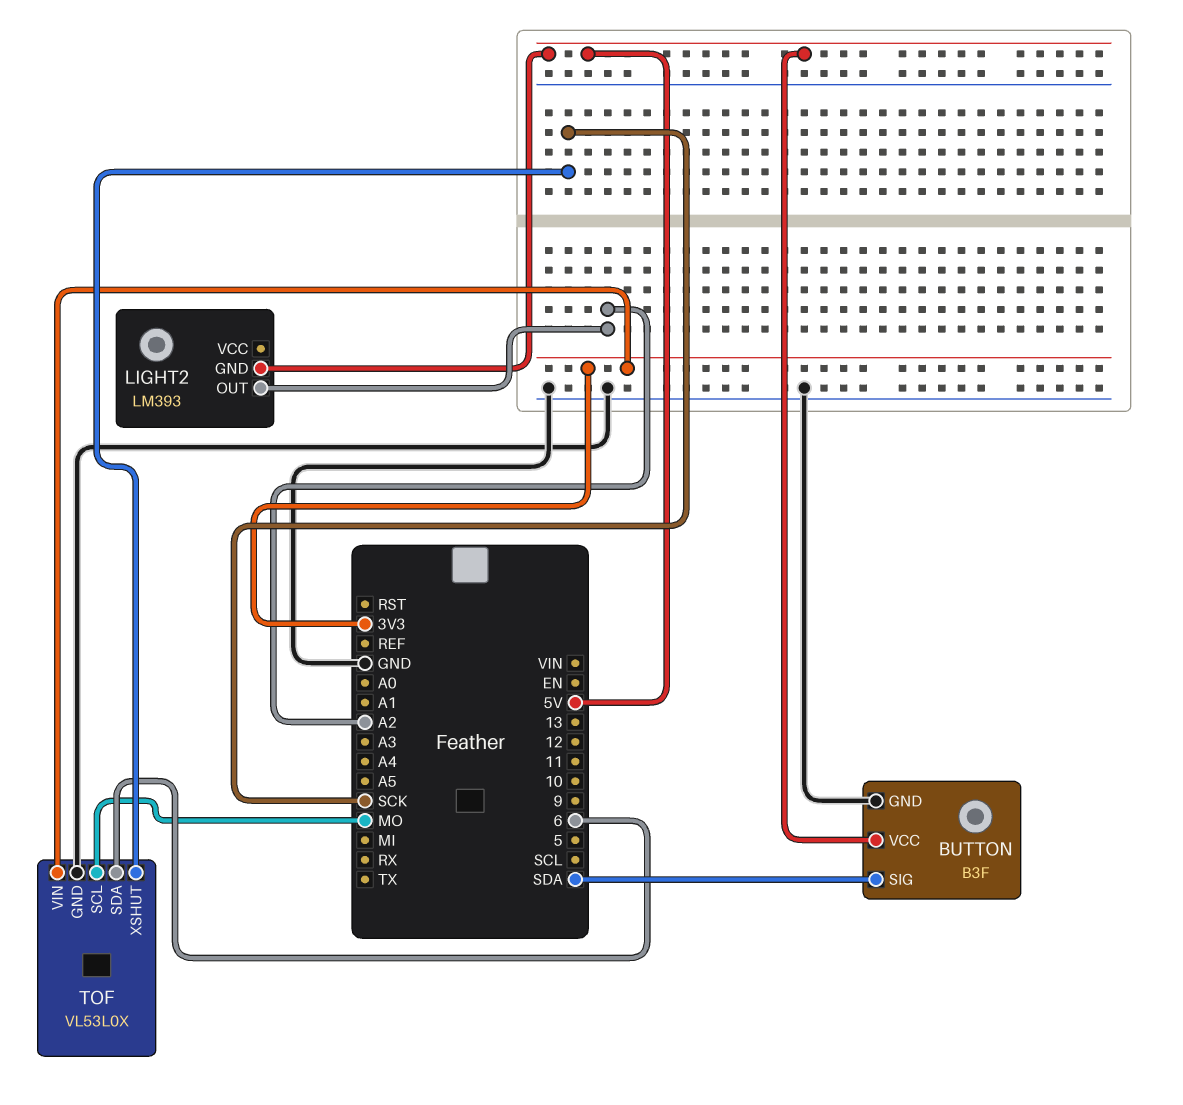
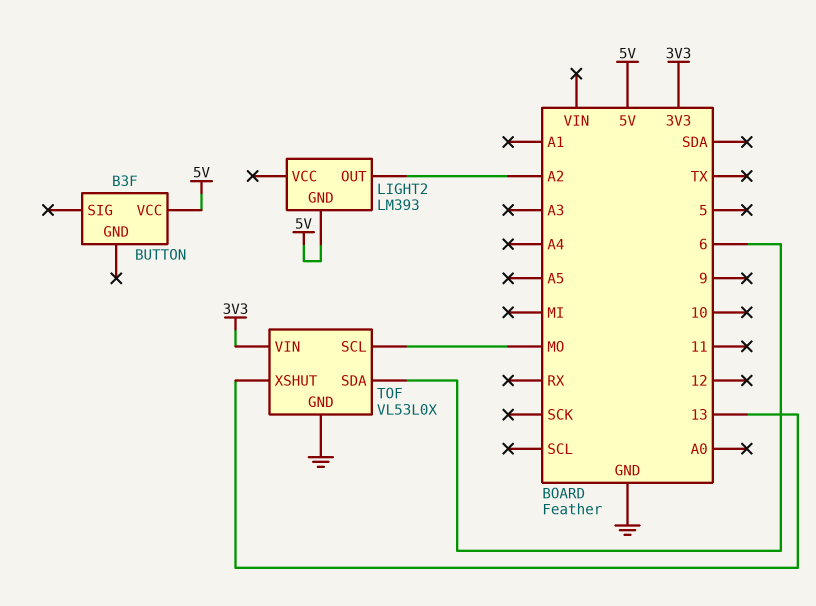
BUTTON pin GND: GND -> none
BUTTON pin SIG: SDA -> none
TOF pin XSHUT: SCK -> 13

